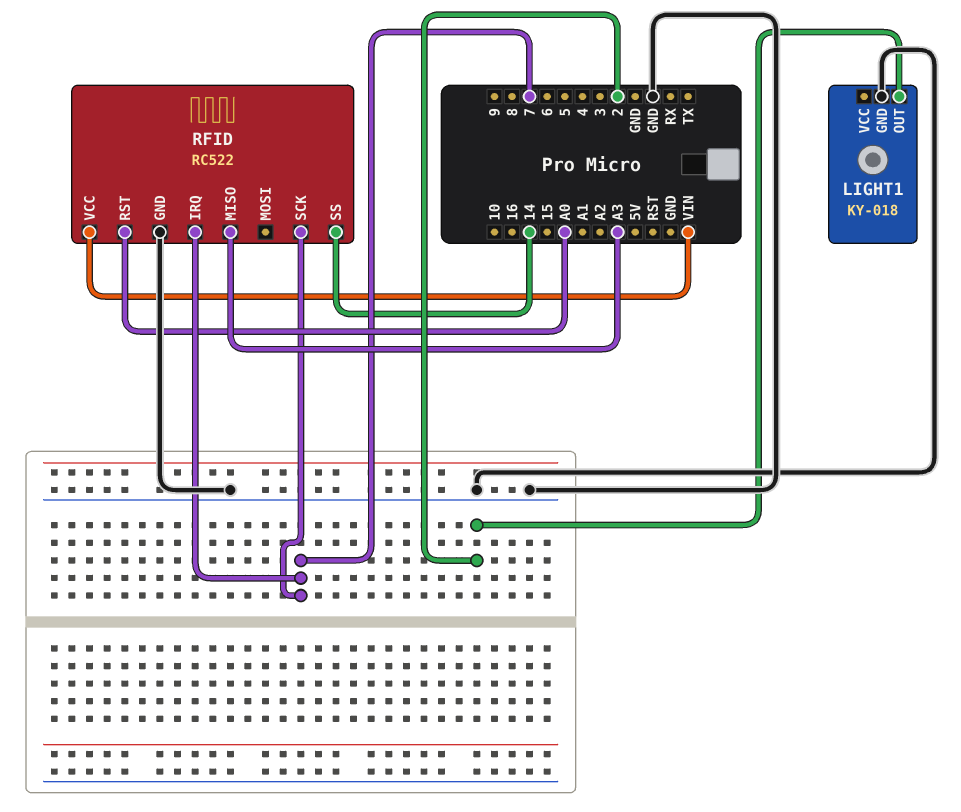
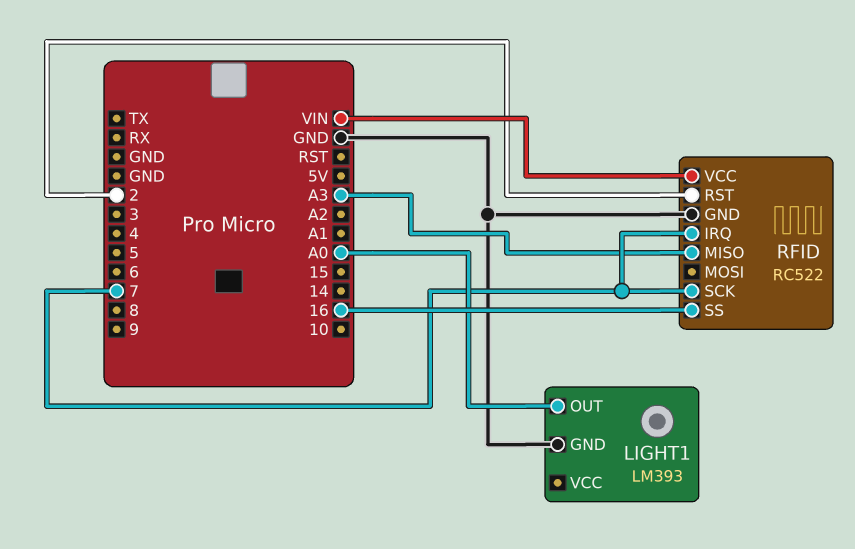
LIGHT1: KY-018 -> LM393
LIGHT1 pin OUT: 2 -> A0
RFID pin RST: A0 -> 2
RFID pin SS: 14 -> 16

